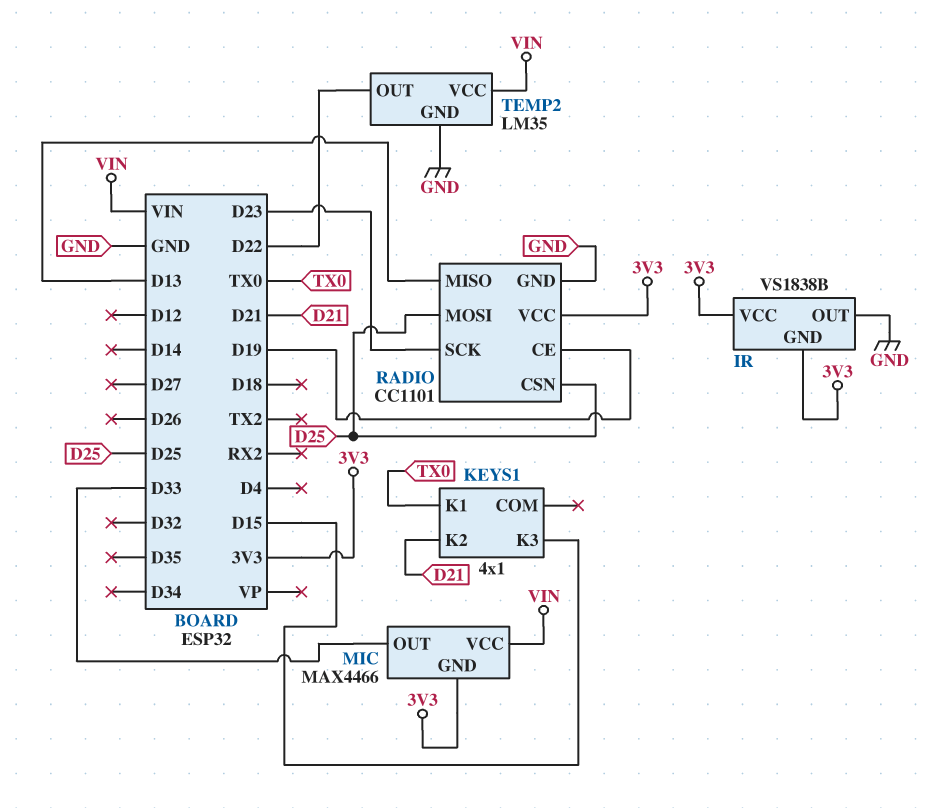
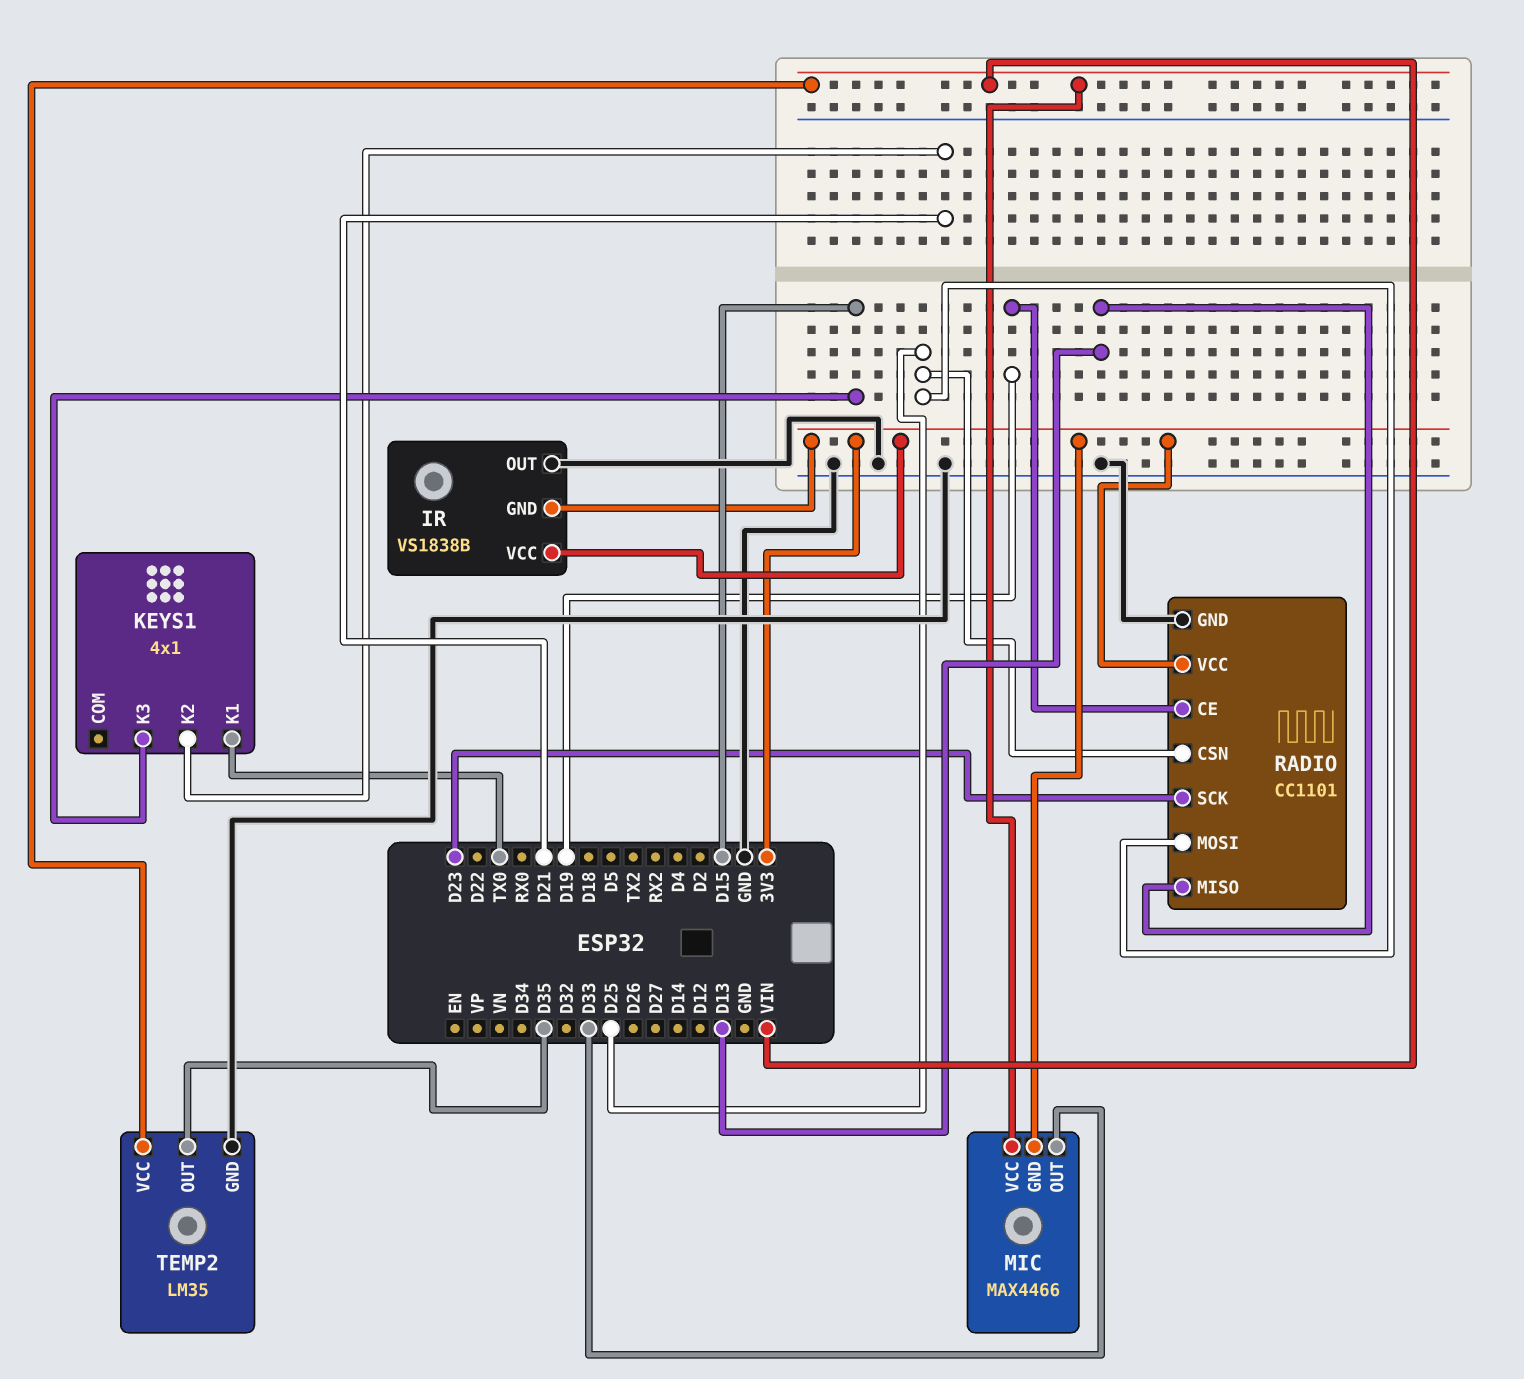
TEMP2 pin OUT: D22 -> D35

